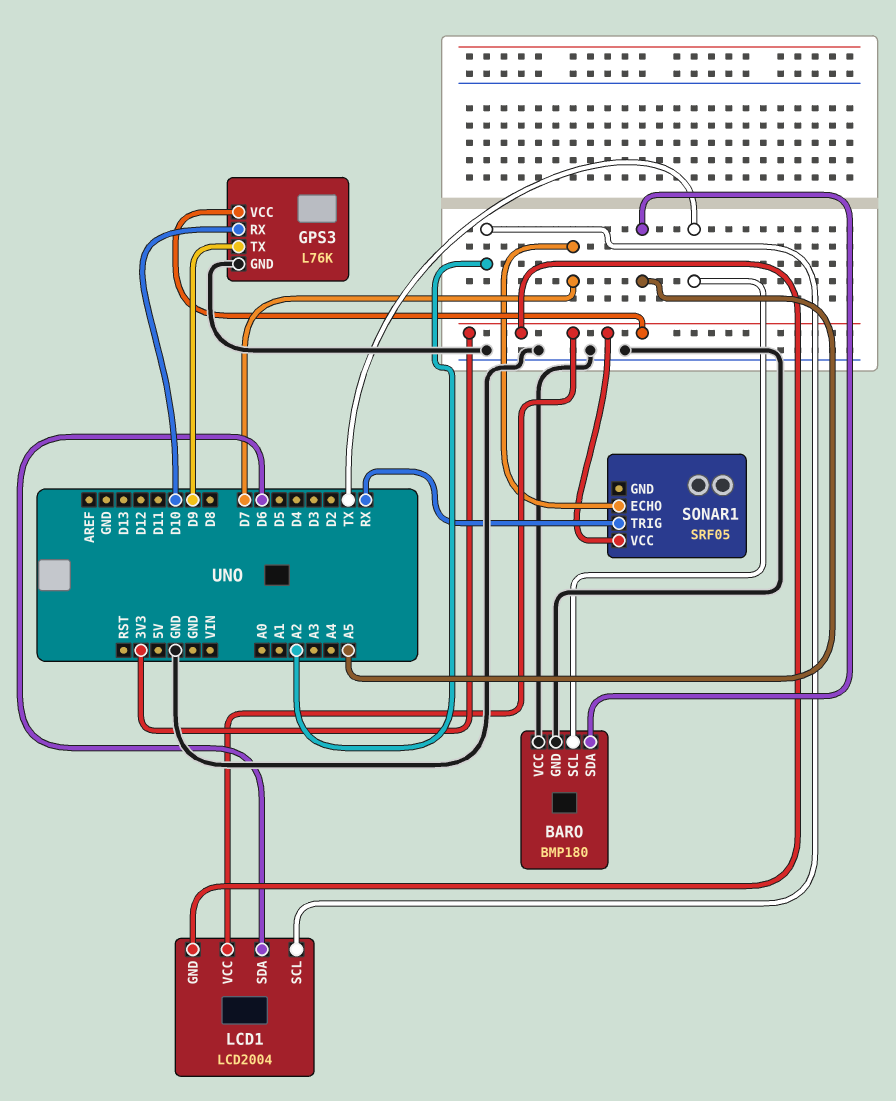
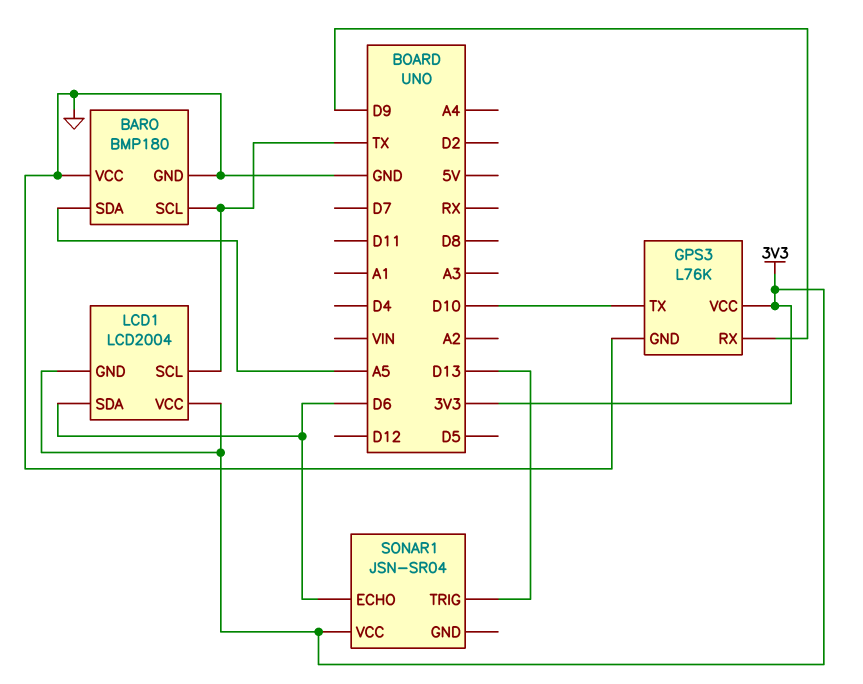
GPS3 pin RX: D10 -> D9
GPS3 pin TX: D9 -> D10
LCD1 pin SCL: A2 -> TX
SONAR1: SRF05 -> JSN-SR04
SONAR1 pin ECHO: D7 -> D6
SONAR1 pin TRIG: RX -> D13

